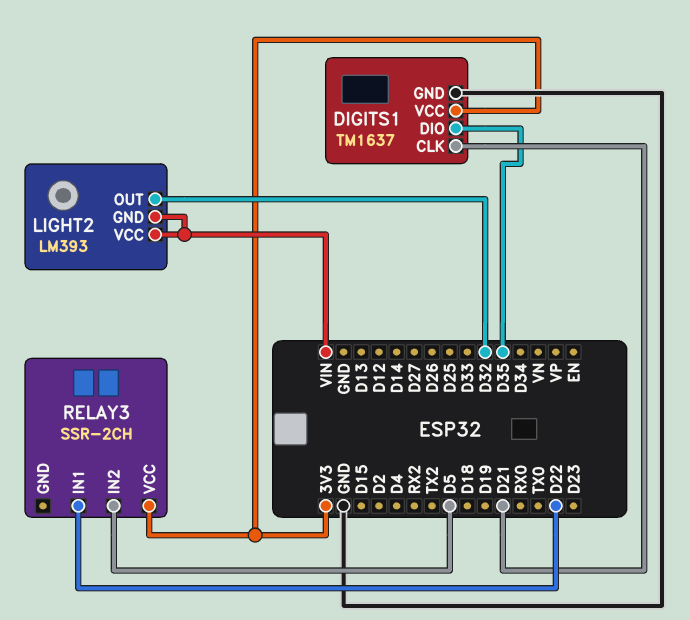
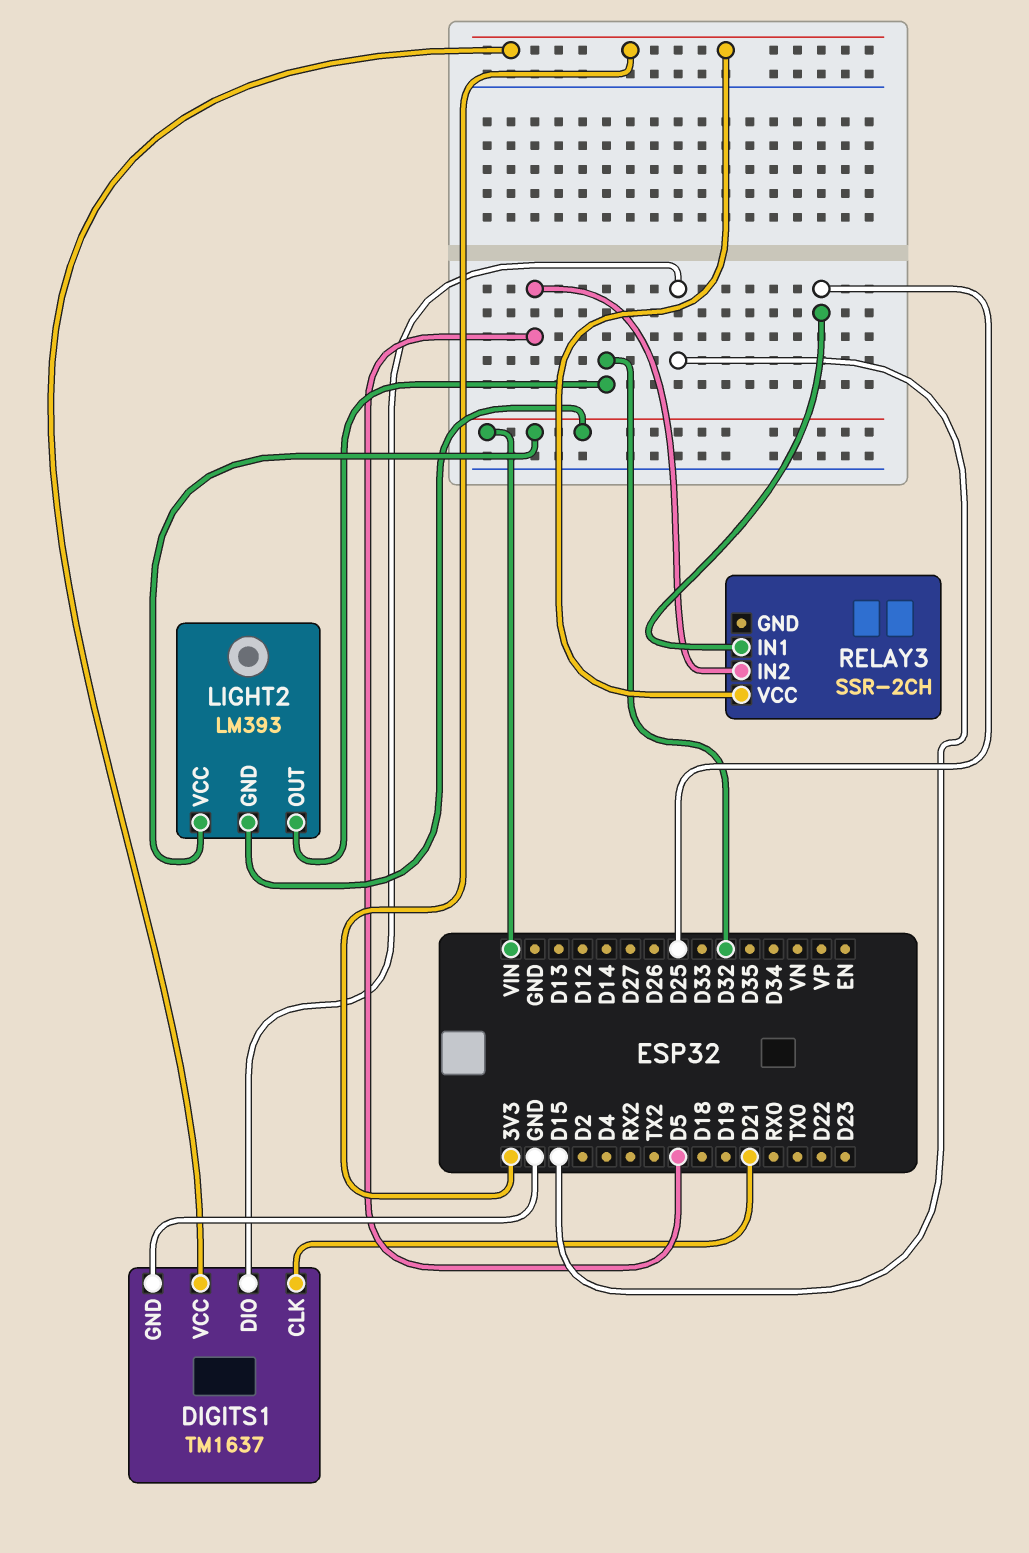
DIGITS1 pin DIO: D35 -> D15
RELAY3 pin IN1: D22 -> D25

